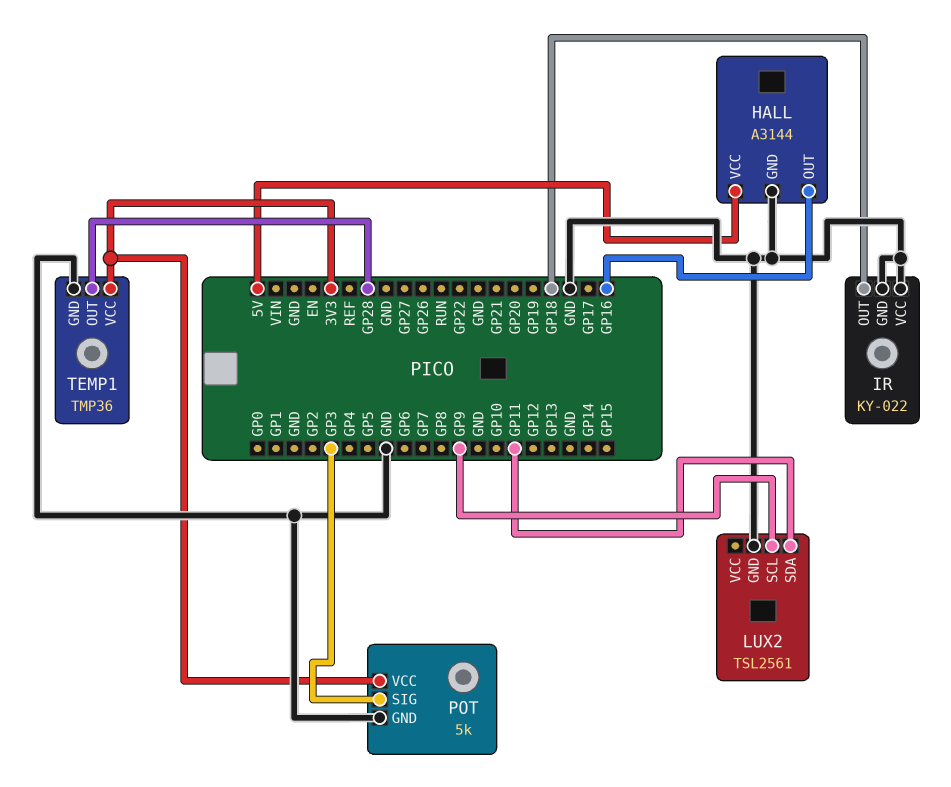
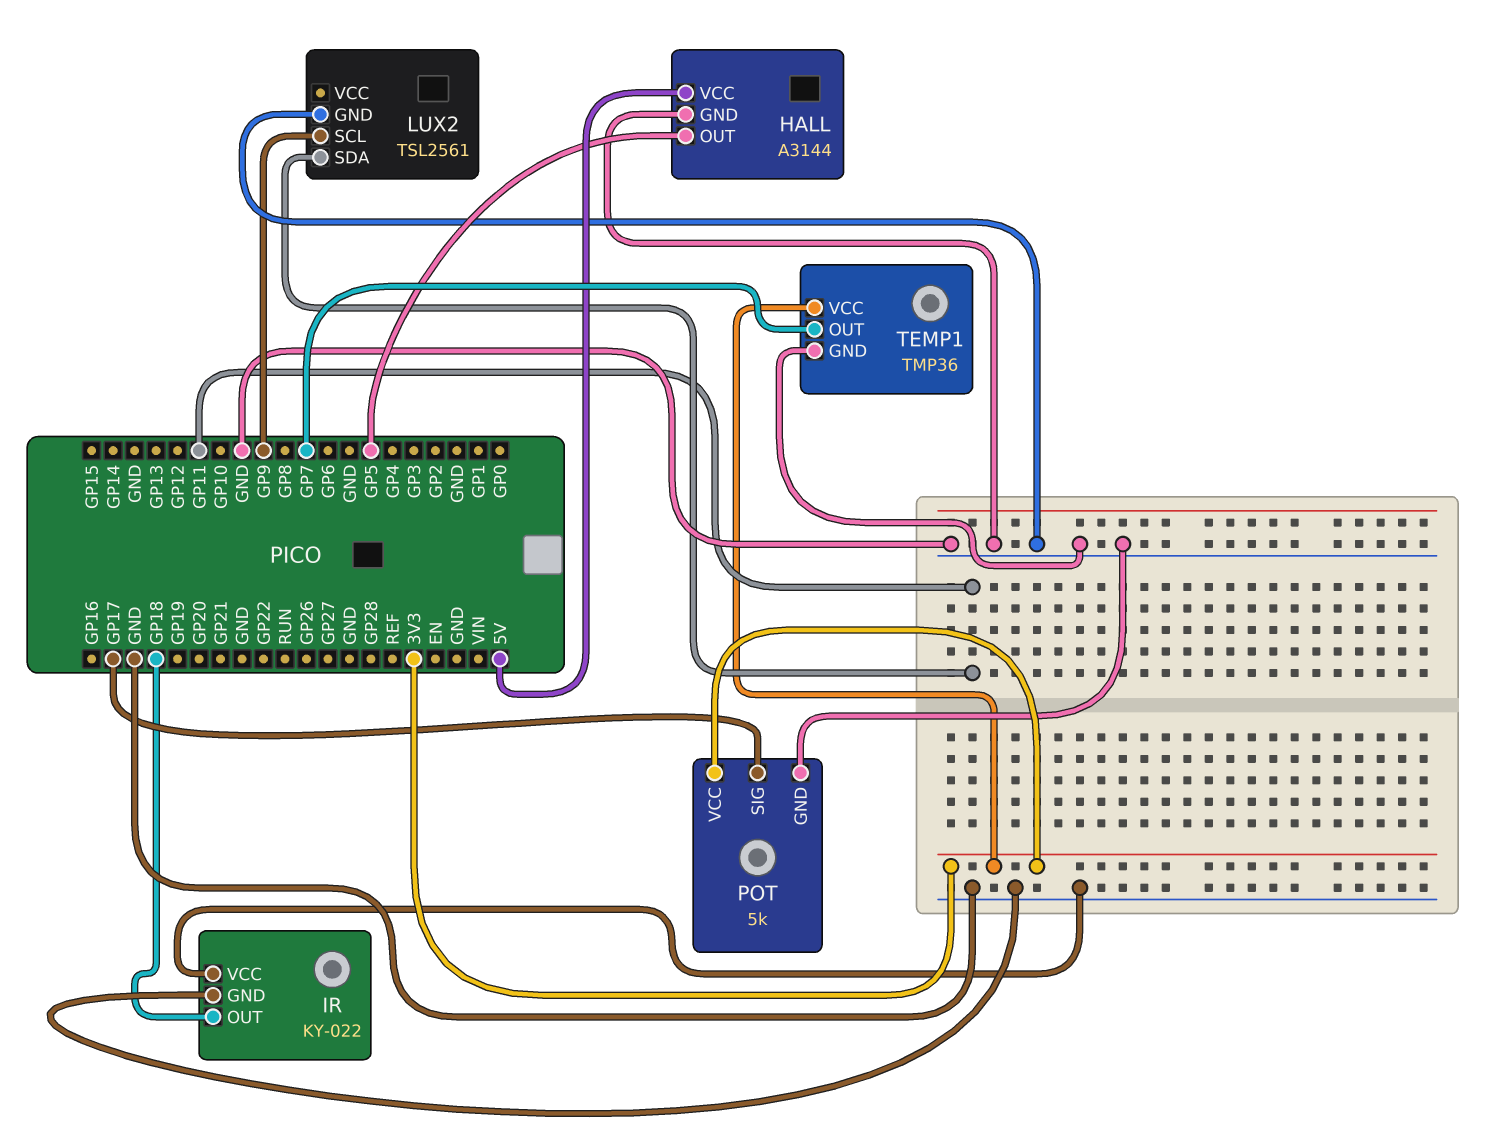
HALL pin OUT: GP16 -> GP5
POT pin SIG: GP3 -> GP17
TEMP1 pin OUT: GP28 -> GP7

